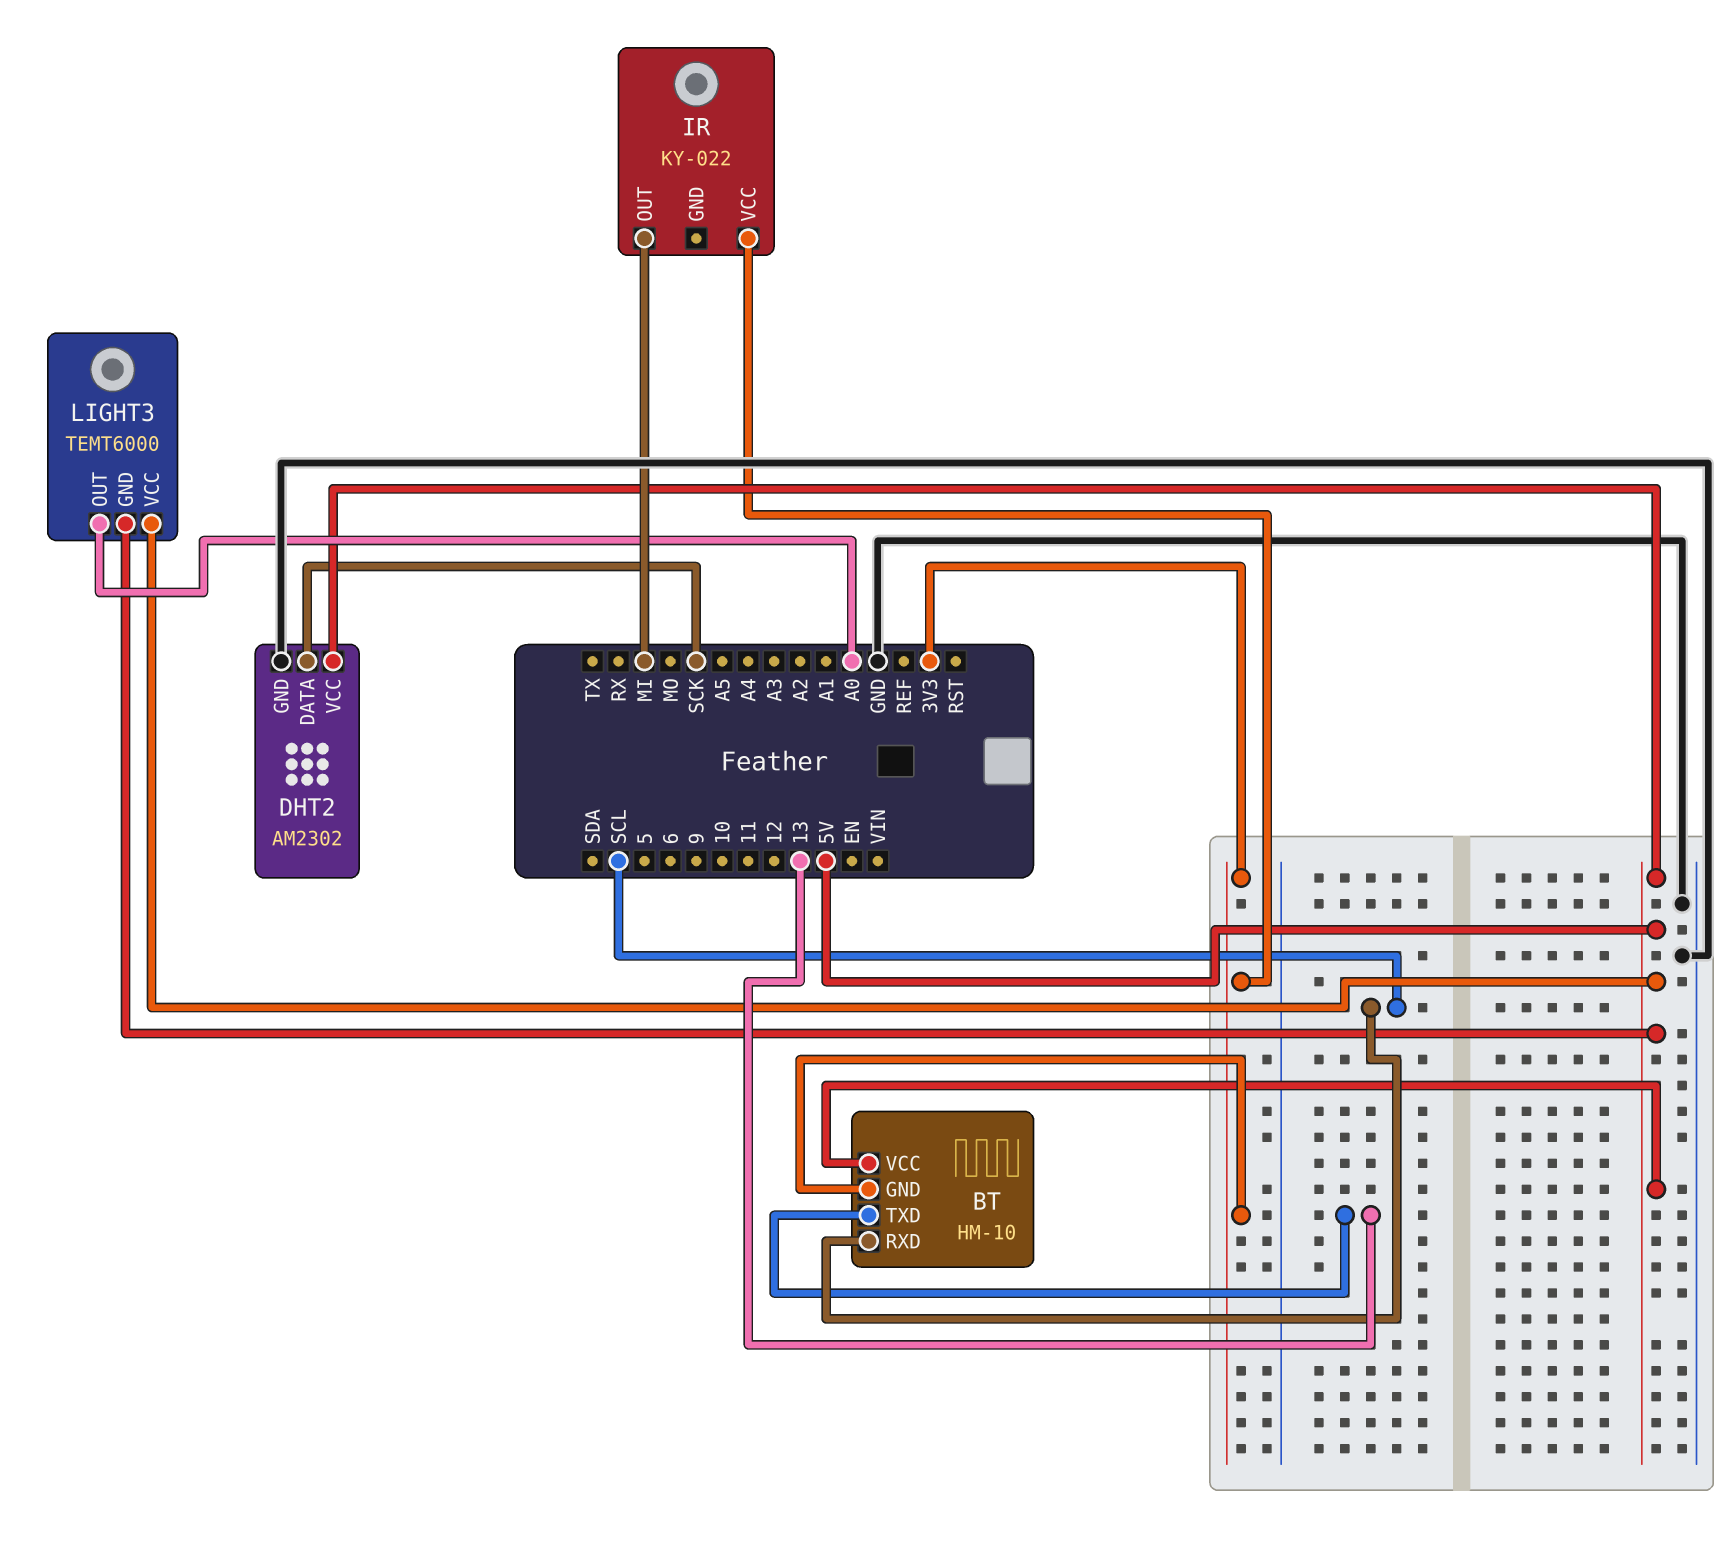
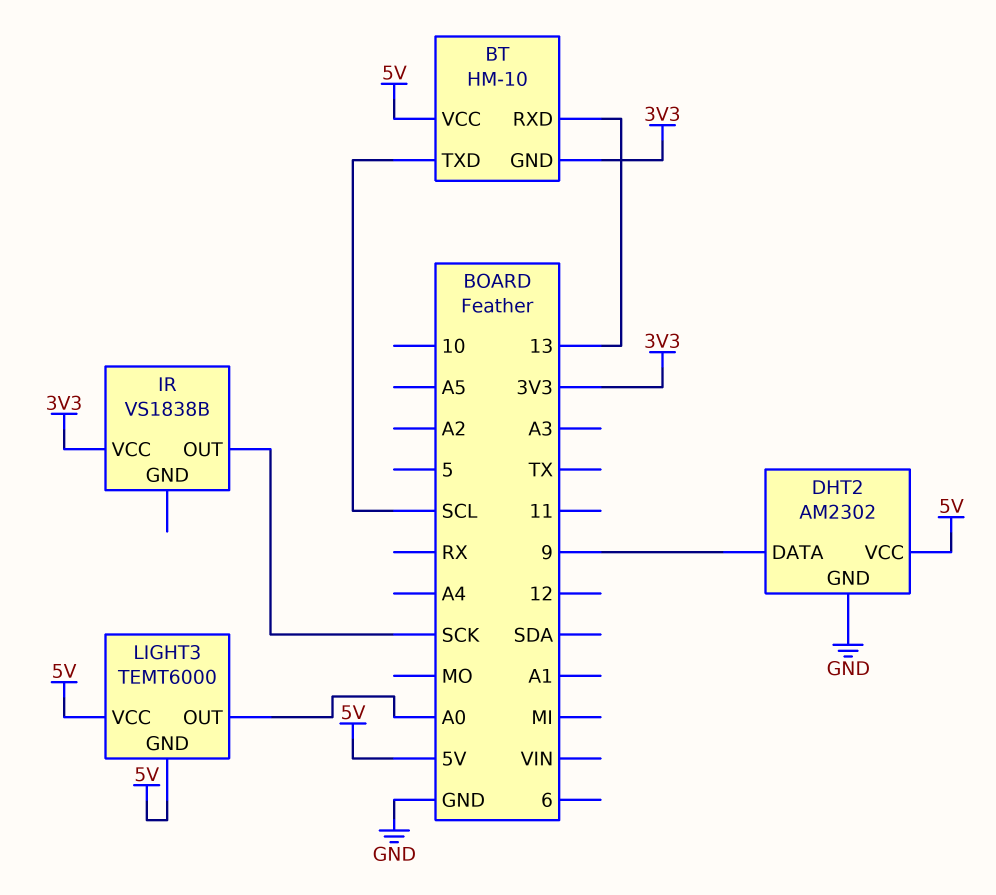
BT pin RXD: SCL -> 13
BT pin TXD: 13 -> SCL
DHT2 pin DATA: SCK -> 9
IR: KY-022 -> VS1838B
IR pin OUT: MI -> SCK

